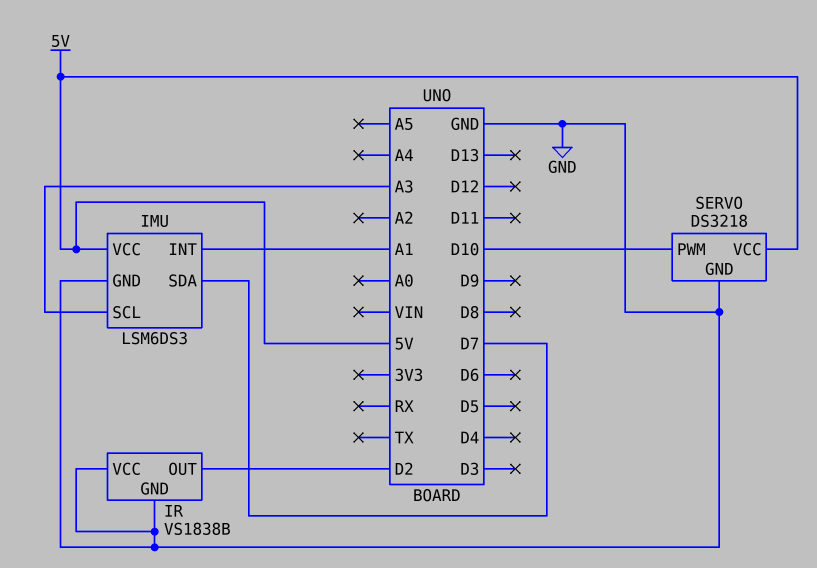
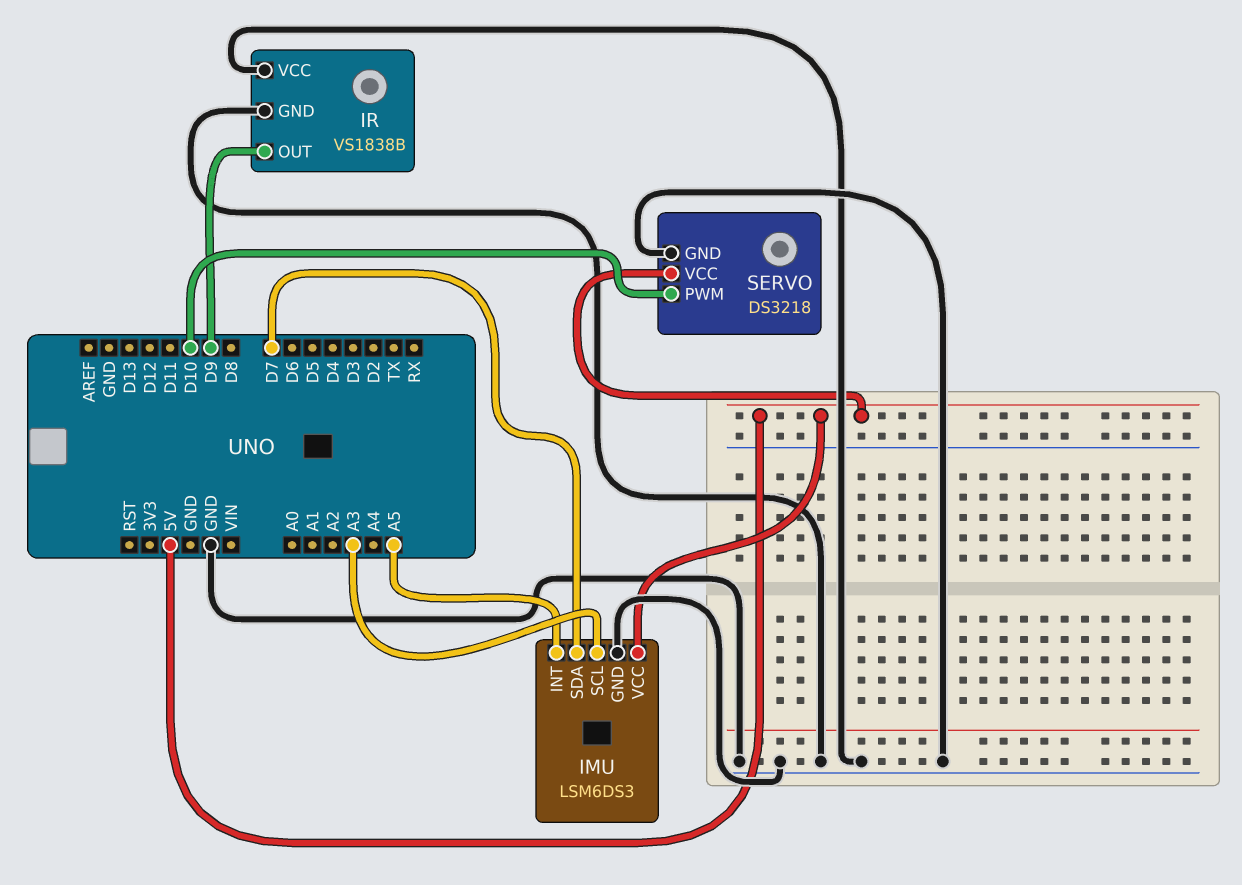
IMU pin INT: A1 -> A5
IR pin OUT: D2 -> D9

